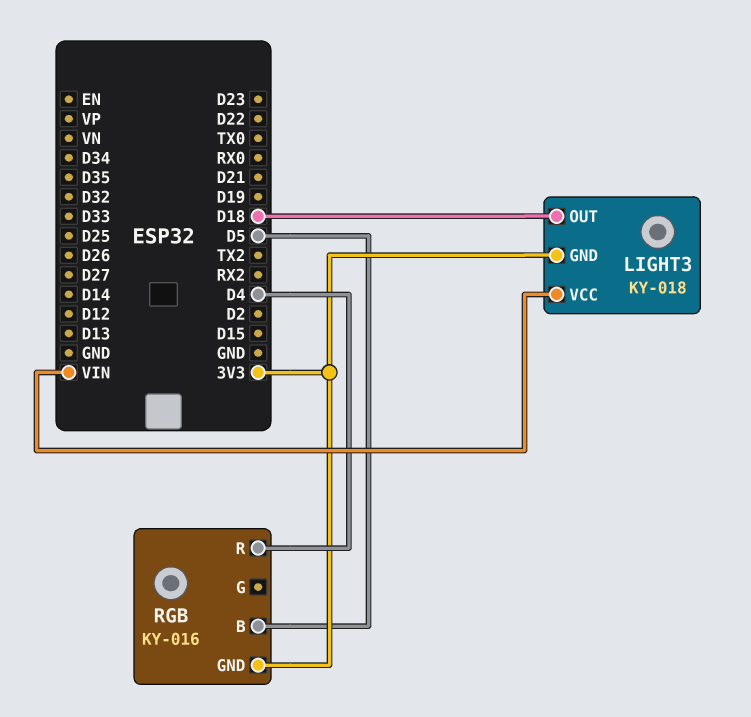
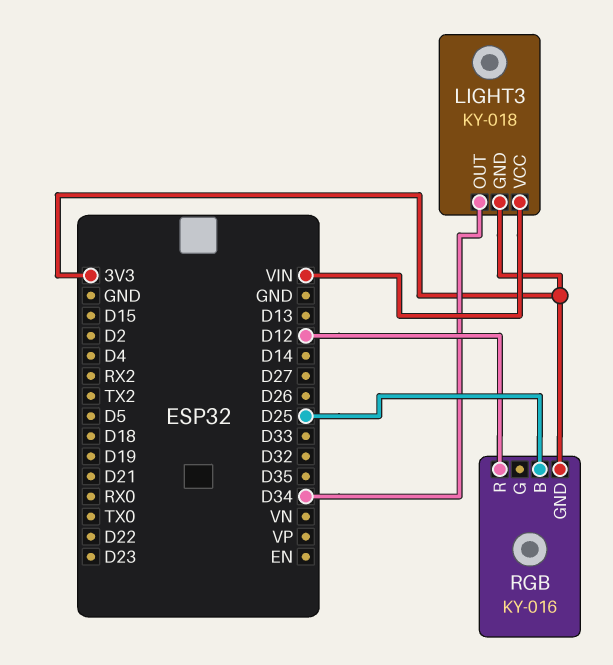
LIGHT3 pin OUT: D18 -> D34
RGB pin B: D5 -> D25
RGB pin R: D4 -> D12

